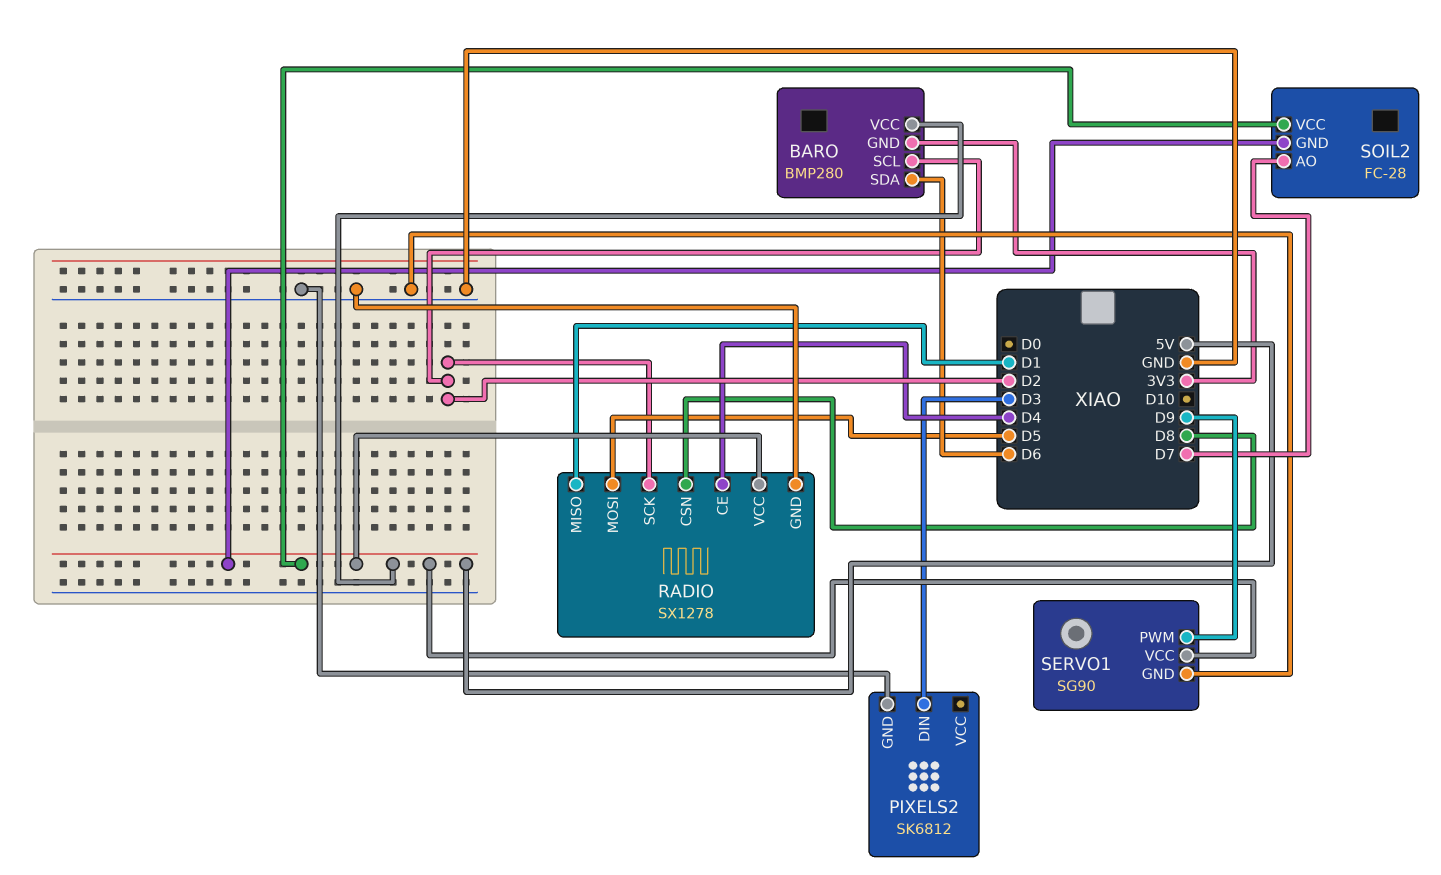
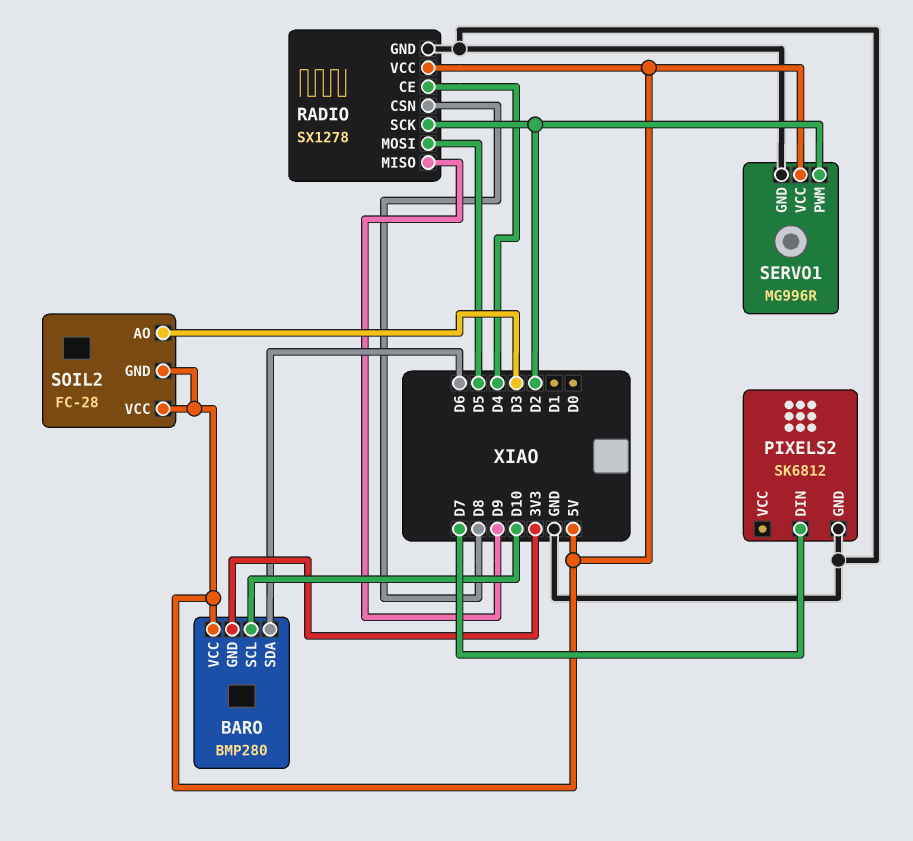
BARO pin SCL: D2 -> D10
PIXELS2 pin DIN: D3 -> D7
RADIO pin MISO: D1 -> D9
SERVO1: SG90 -> MG996R
SERVO1 pin PWM: D9 -> D2
SOIL2 pin AO: D7 -> D3

